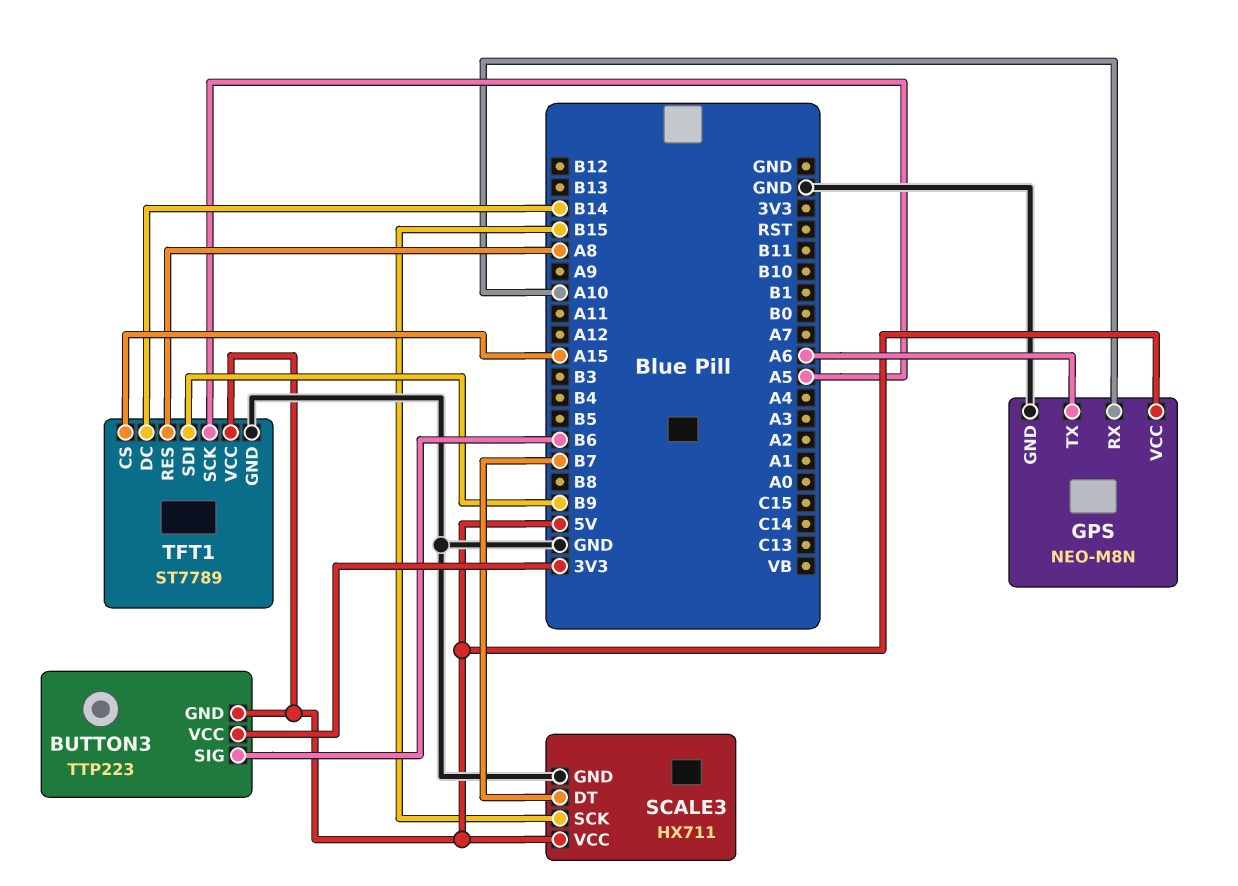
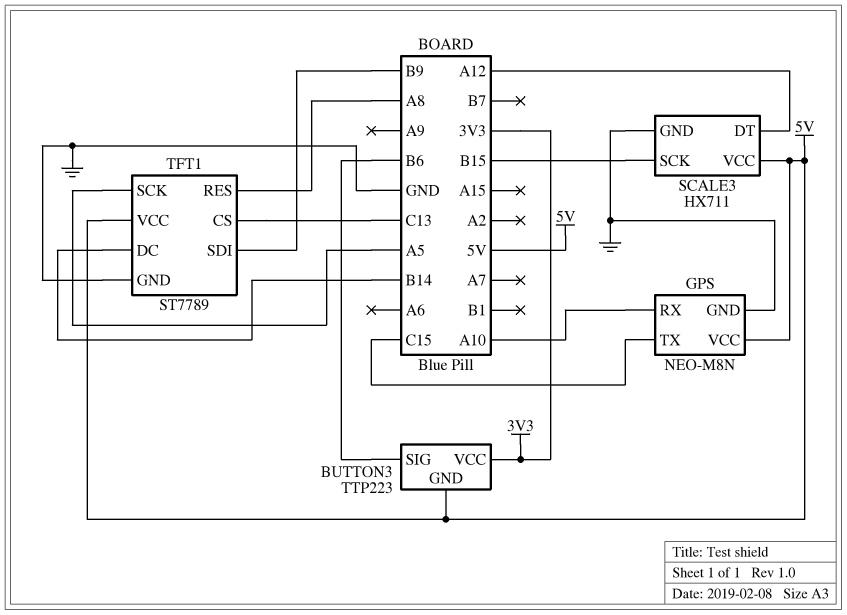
GPS pin TX: A6 -> C15
SCALE3 pin DT: B7 -> A12
TFT1 pin CS: A15 -> C13

